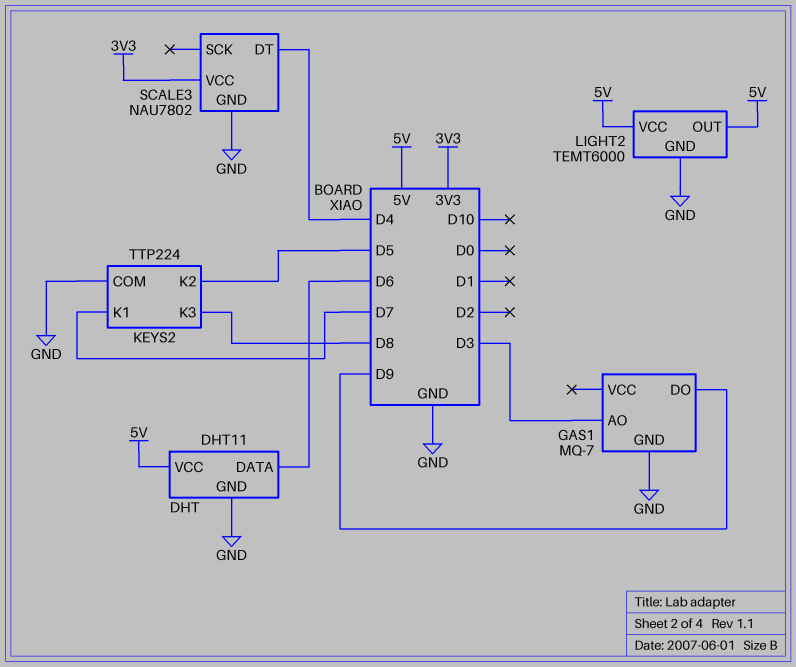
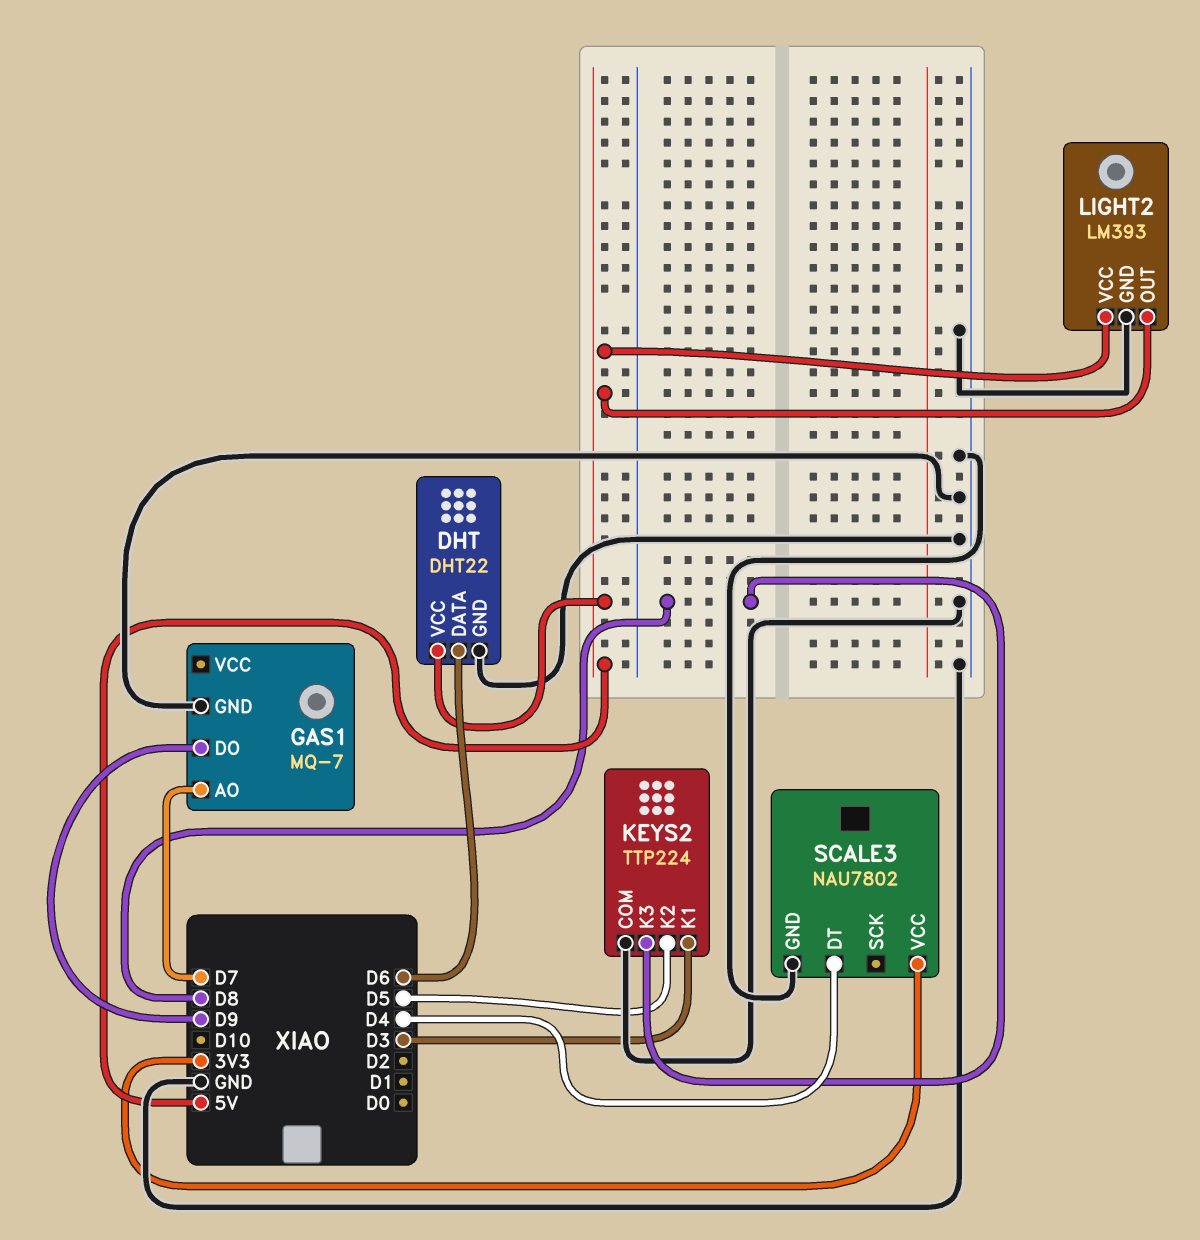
DHT: DHT11 -> DHT22
GAS1 pin AO: D3 -> D7
KEYS2 pin K1: D7 -> D3
LIGHT2: TEMT6000 -> LM393

